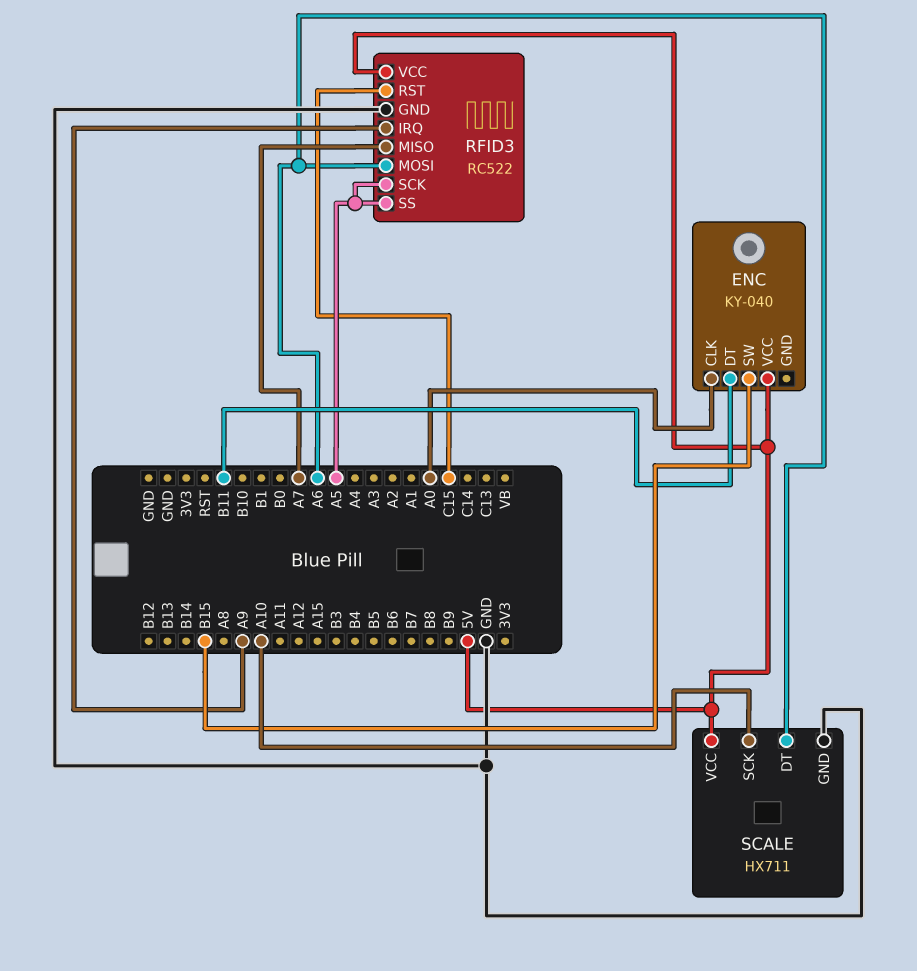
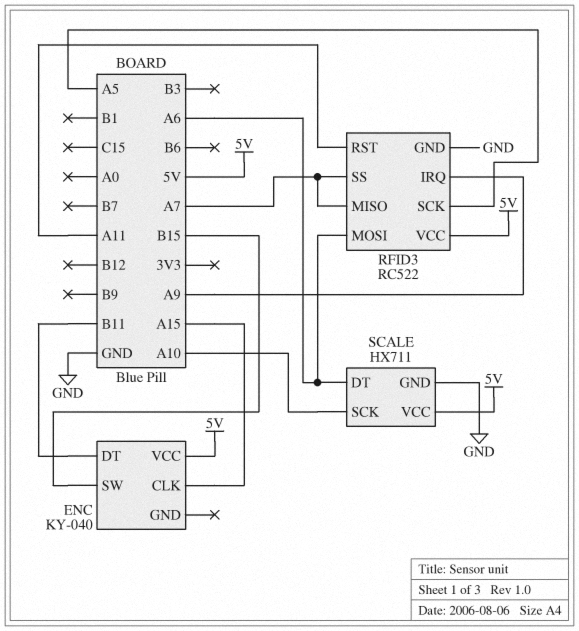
ENC pin CLK: A0 -> A15
RFID3 pin RST: C15 -> A11
RFID3 pin SS: A5 -> A7

